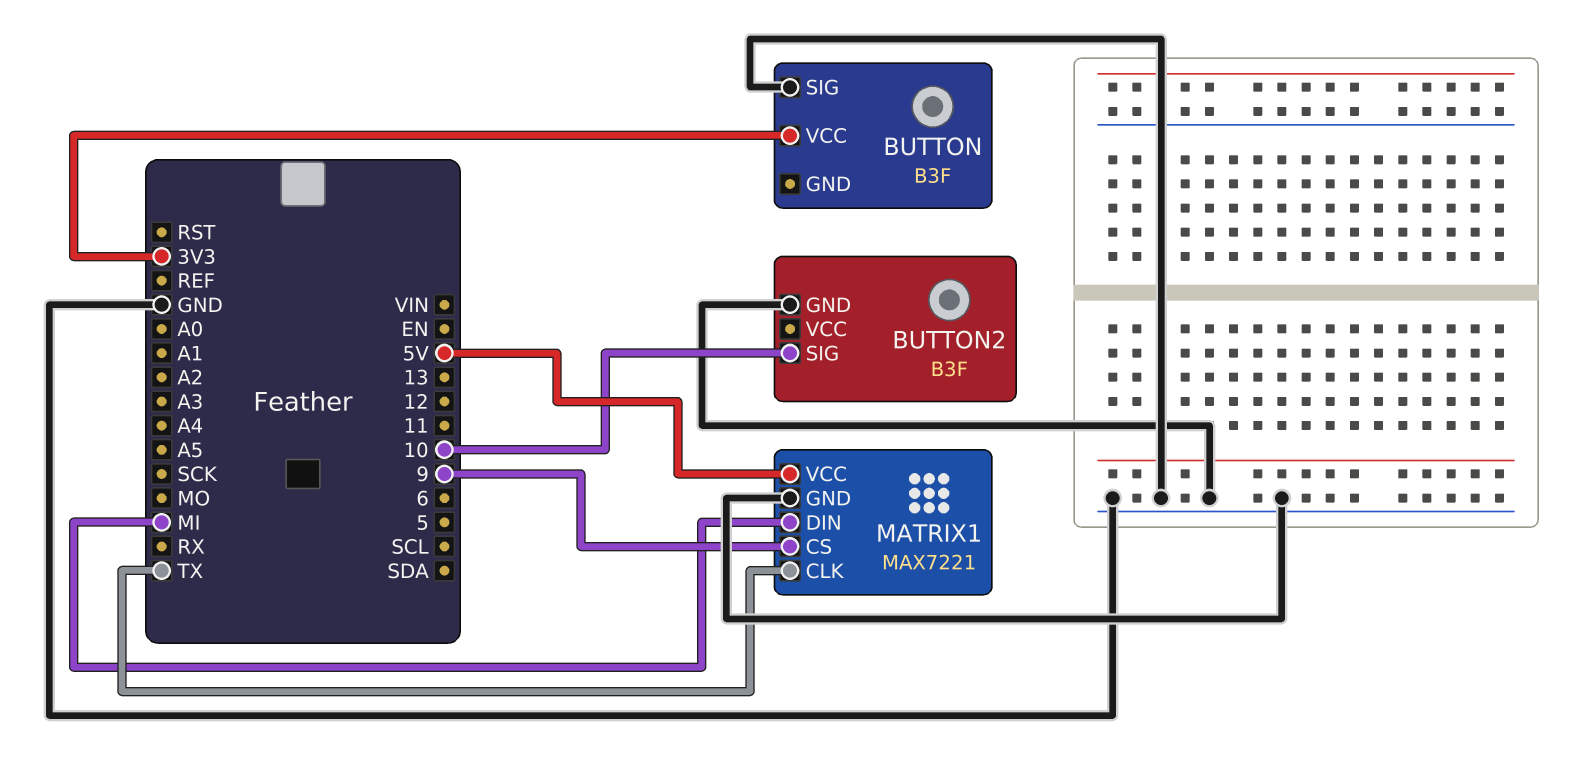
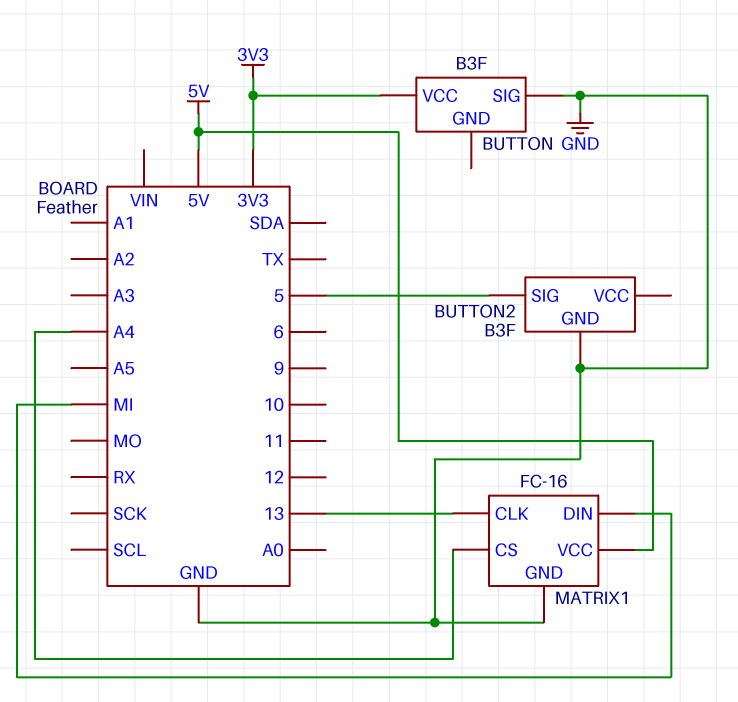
BUTTON2 pin SIG: 10 -> 5
MATRIX1: MAX7221 -> FC-16
MATRIX1 pin CLK: TX -> 13
MATRIX1 pin CS: 9 -> A4

